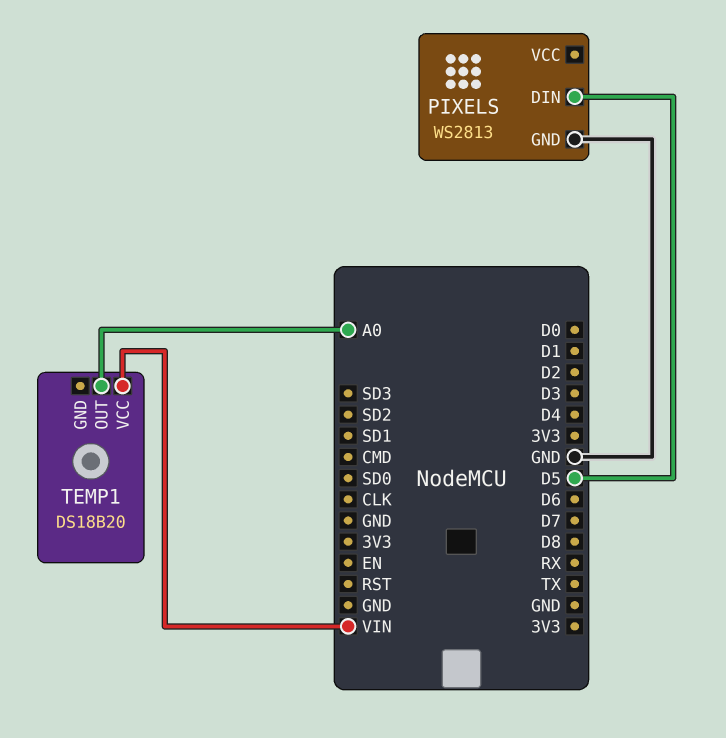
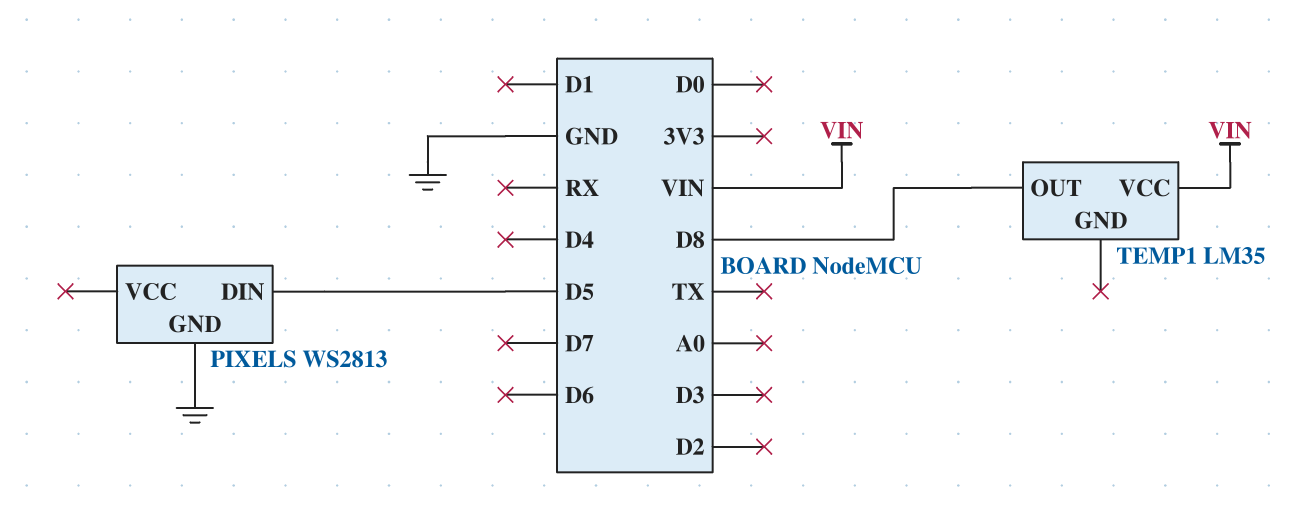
TEMP1: DS18B20 -> LM35
TEMP1 pin OUT: A0 -> D8

